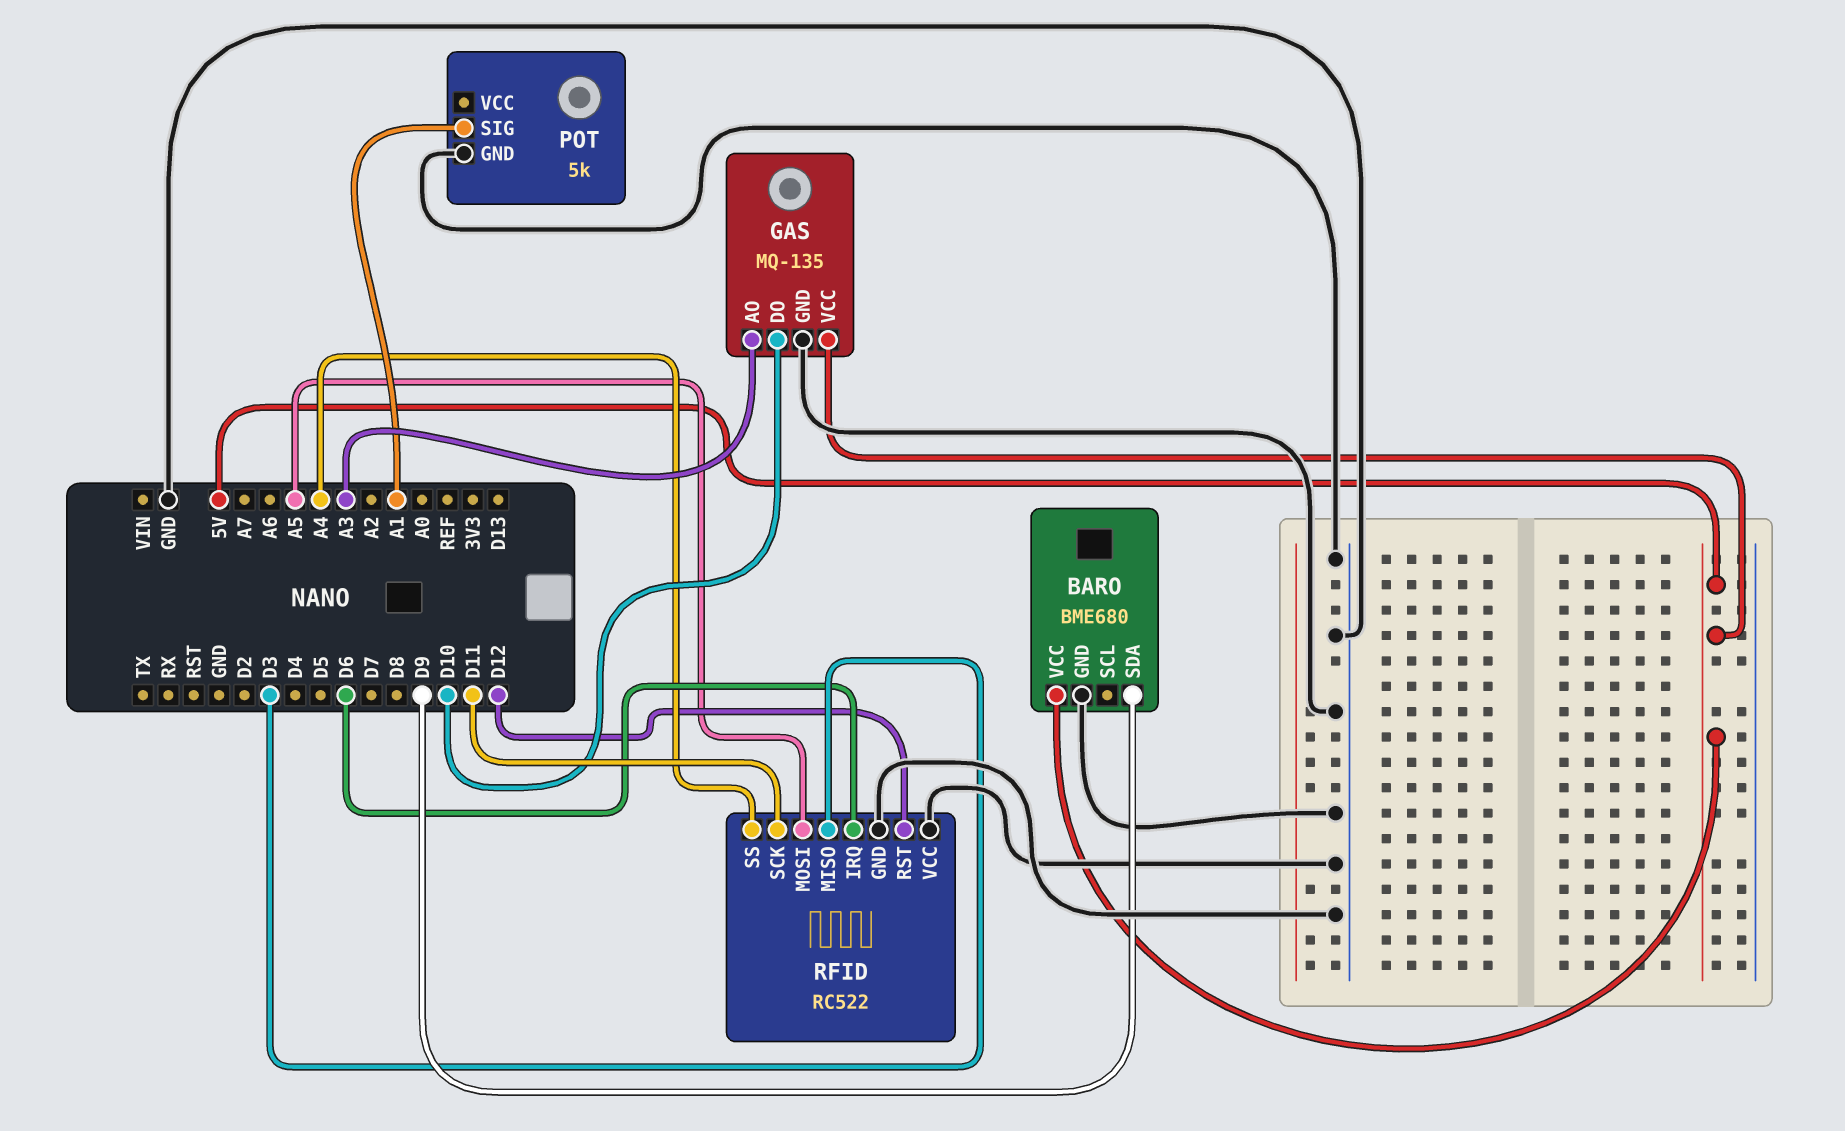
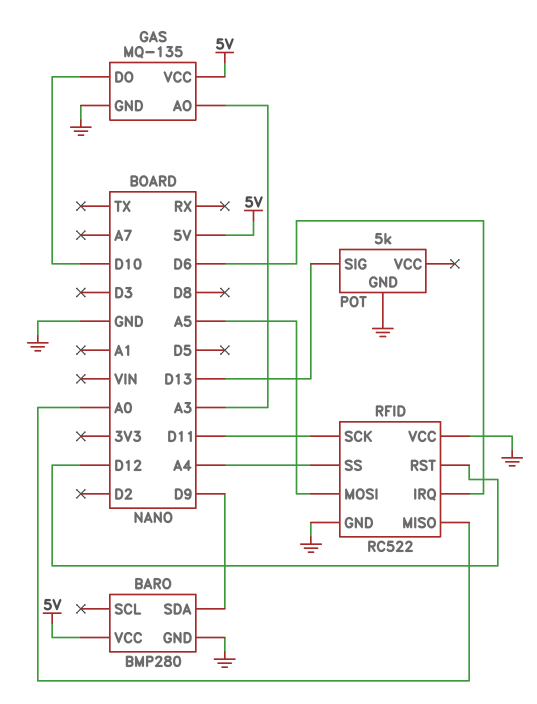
BARO: BME680 -> BMP280
POT pin SIG: A1 -> D13
RFID pin MISO: D3 -> A0

